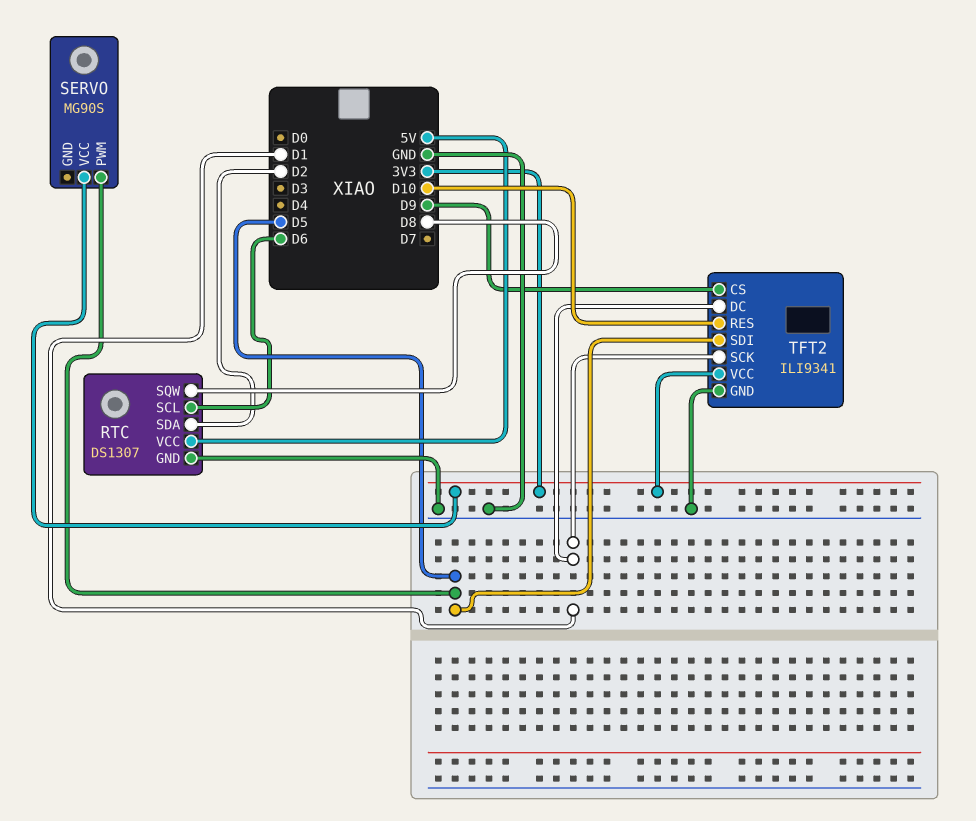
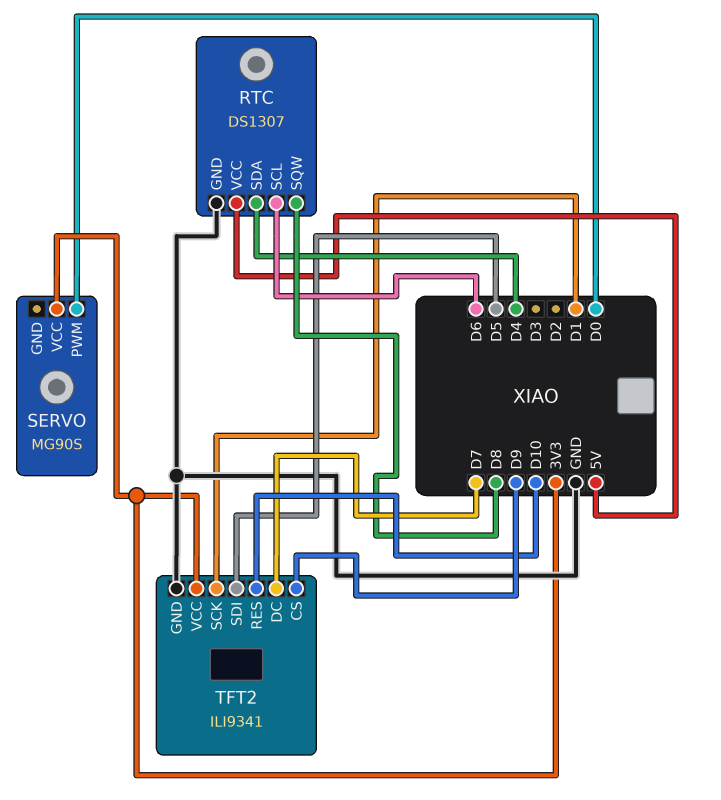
RTC pin SDA: D2 -> D4
SERVO pin PWM: D5 -> D0
TFT2 pin DC: D1 -> D7

